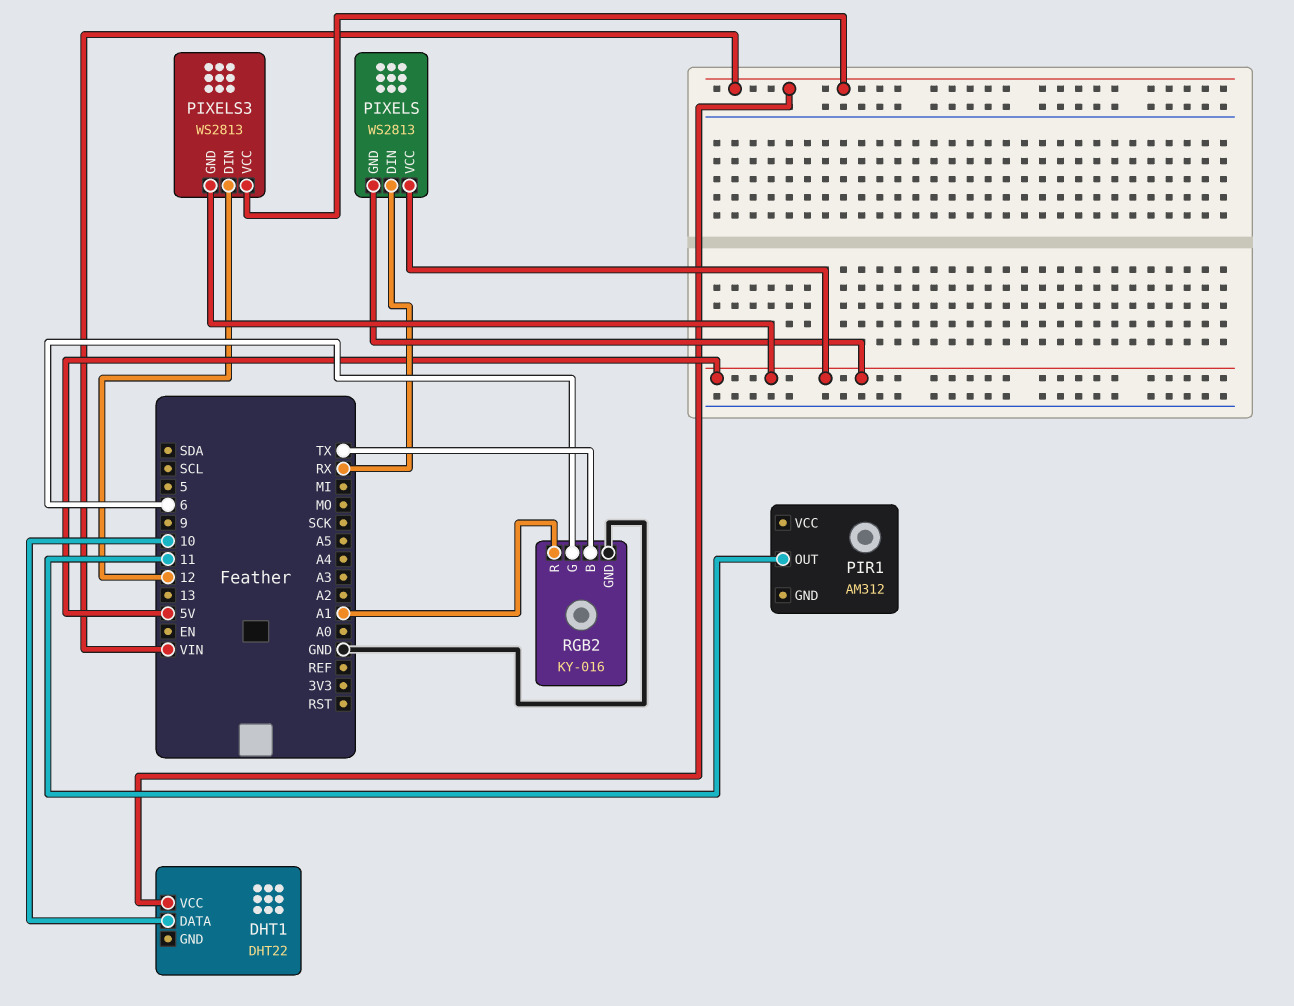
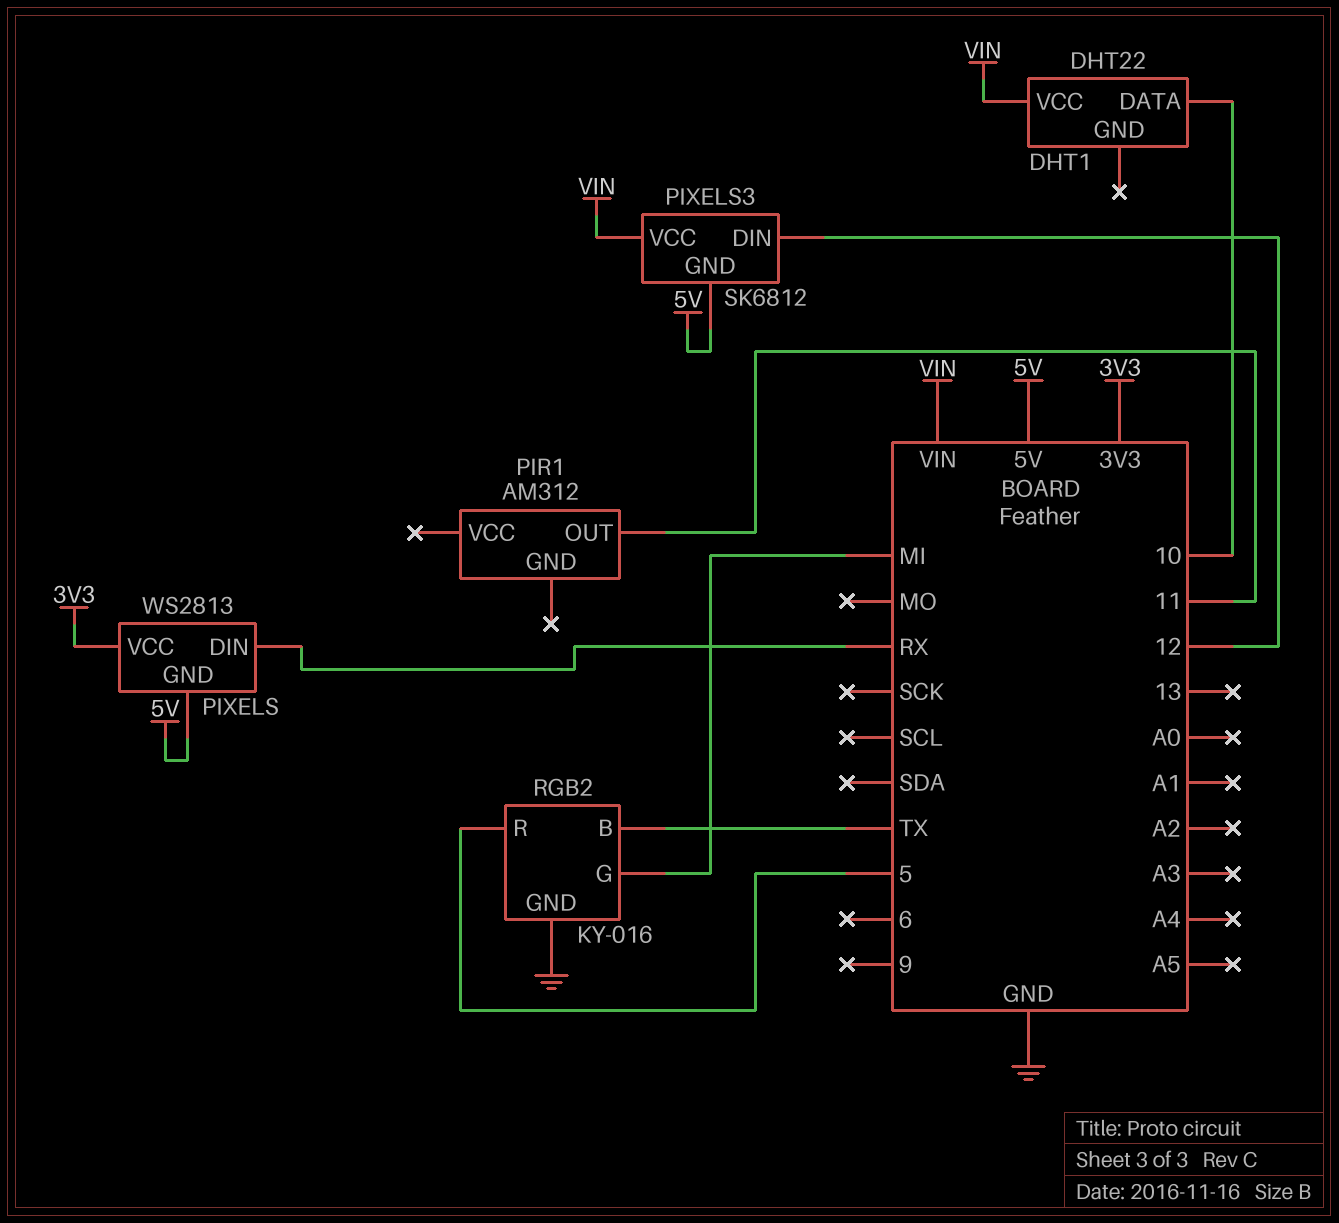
PIXELS pin VCC: 5V -> 3V3
PIXELS3: WS2813 -> SK6812
RGB2 pin G: 6 -> MI
RGB2 pin R: A1 -> 5

